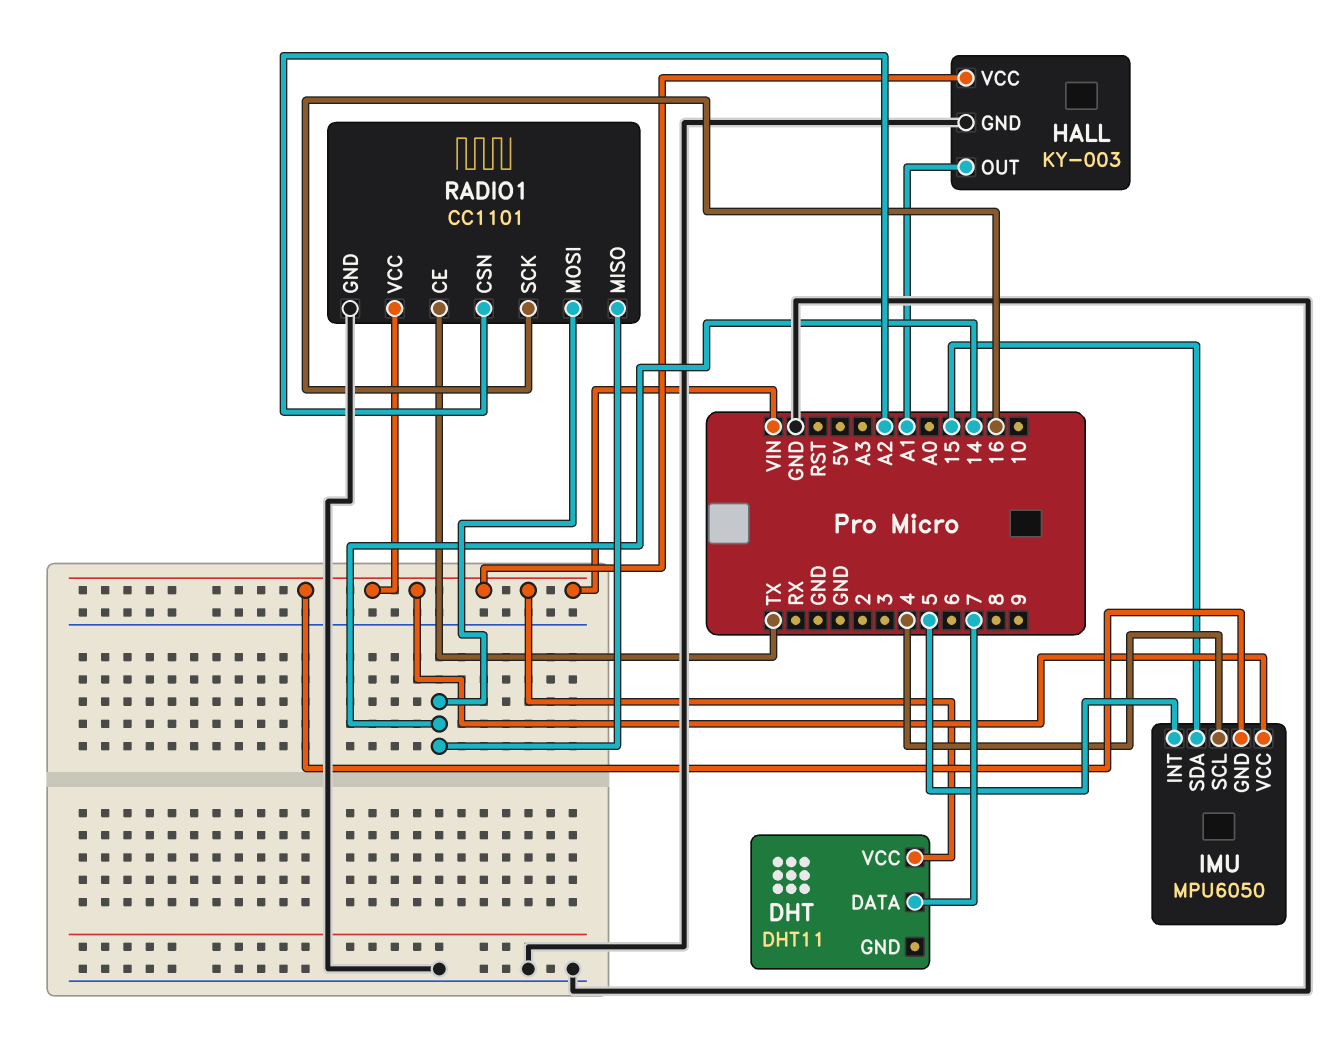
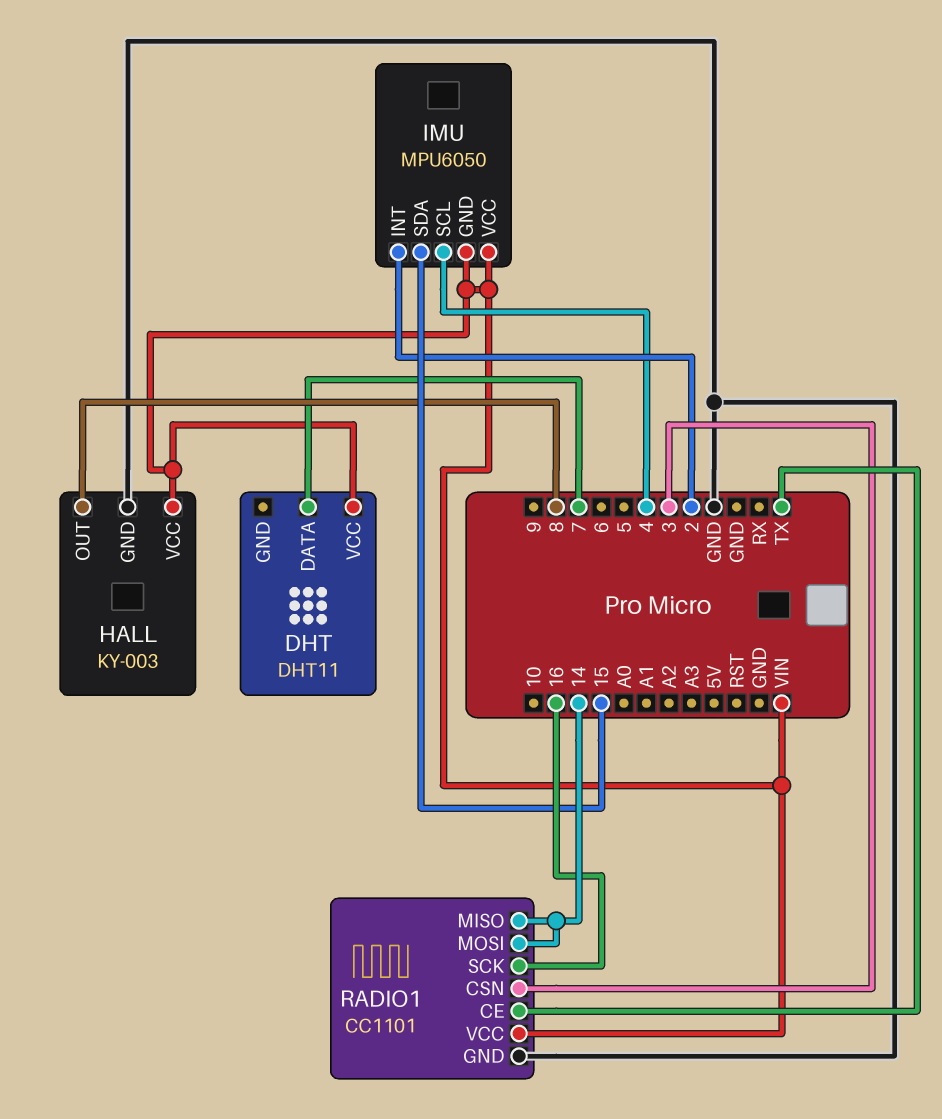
HALL pin OUT: A1 -> 8
IMU pin INT: 5 -> 2
RADIO1 pin CSN: A2 -> 3

